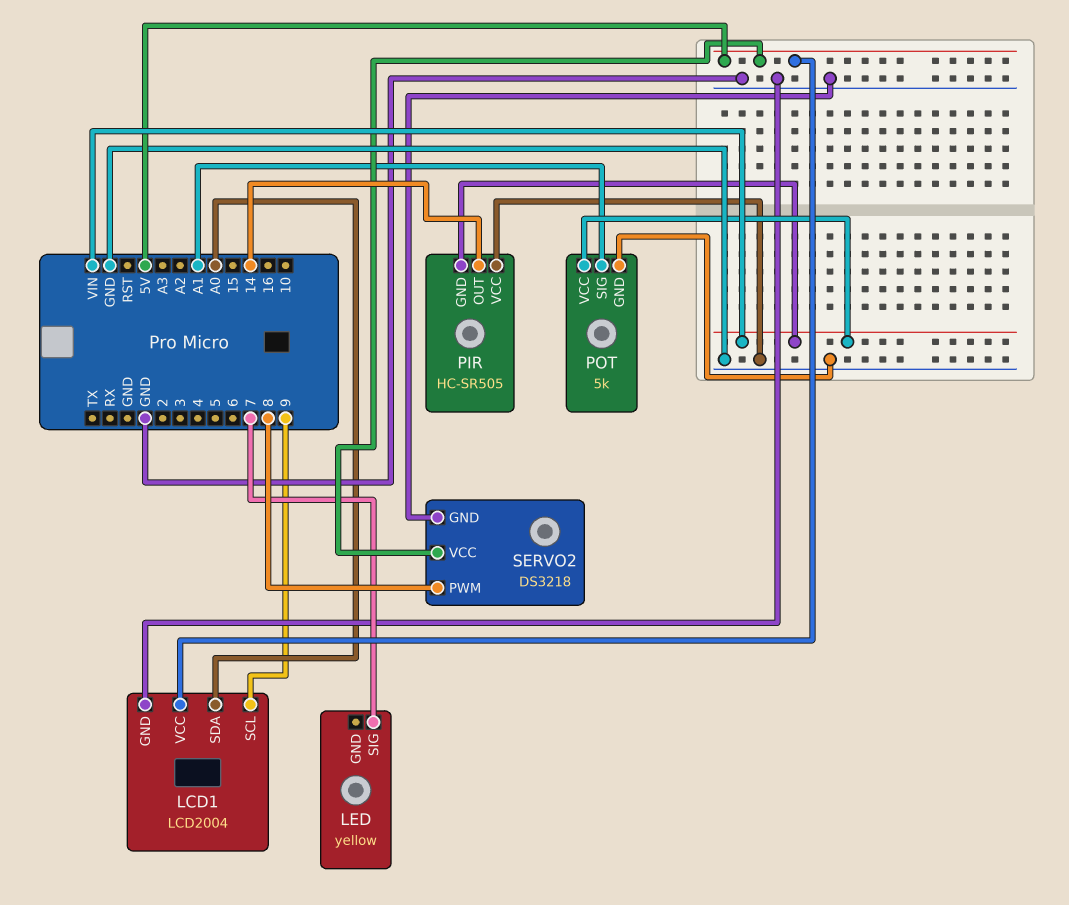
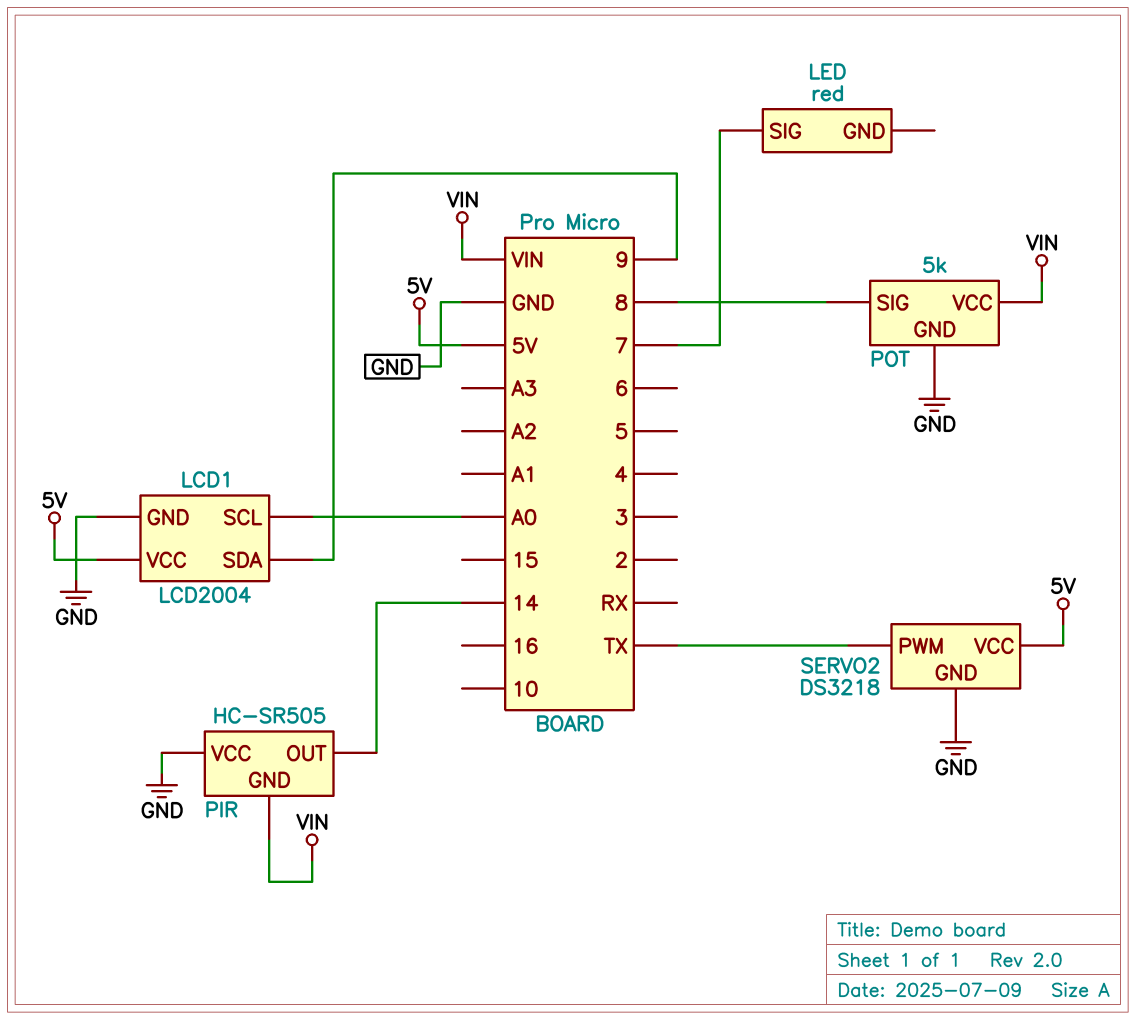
LCD1 pin SCL: 9 -> A0
LCD1 pin SDA: A0 -> 9
LED: yellow -> red
POT pin SIG: A1 -> 8
SERVO2 pin PWM: 8 -> TX

